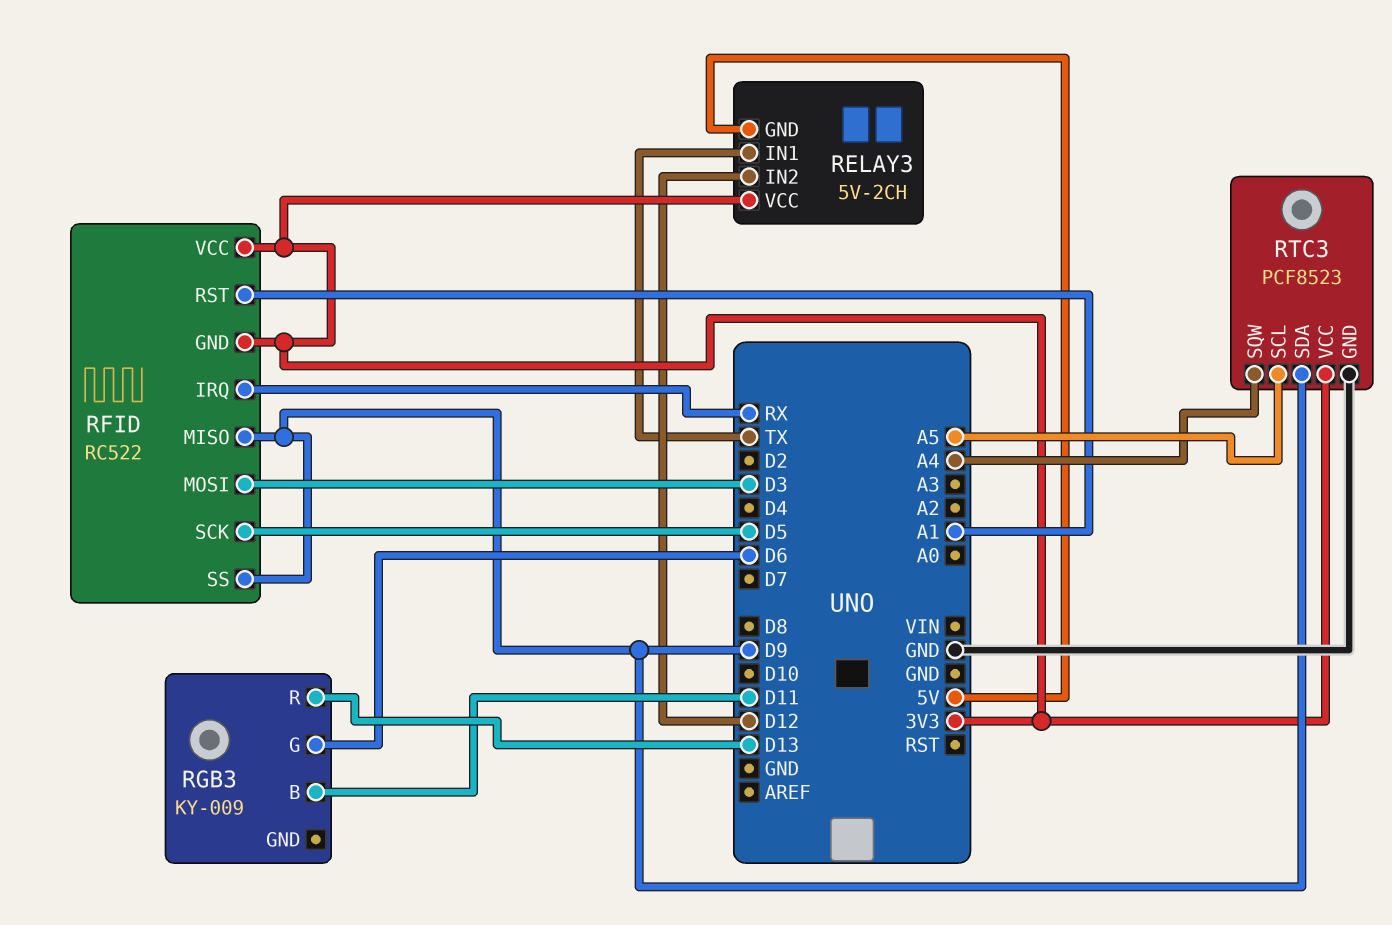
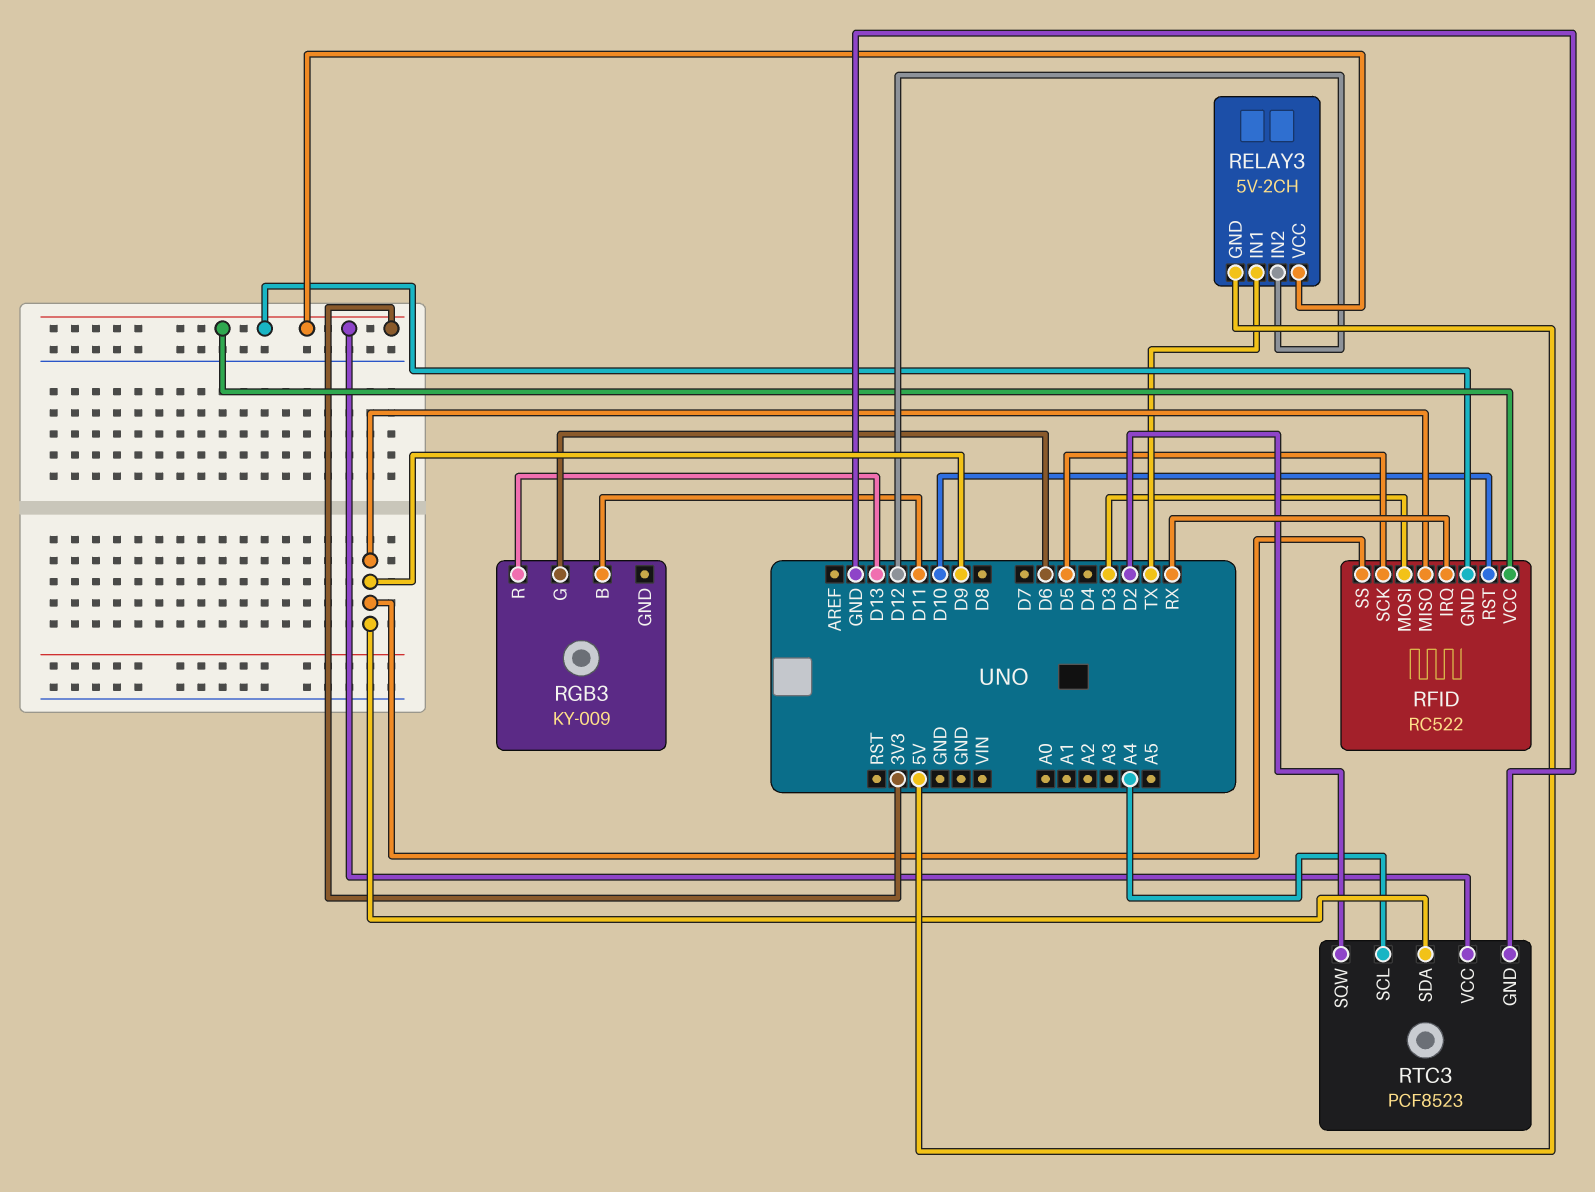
RFID pin RST: A1 -> D10
RTC3 pin SCL: A5 -> A4
RTC3 pin SQW: A4 -> D2

